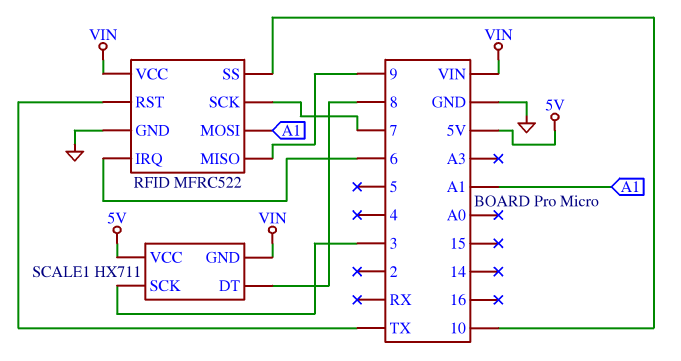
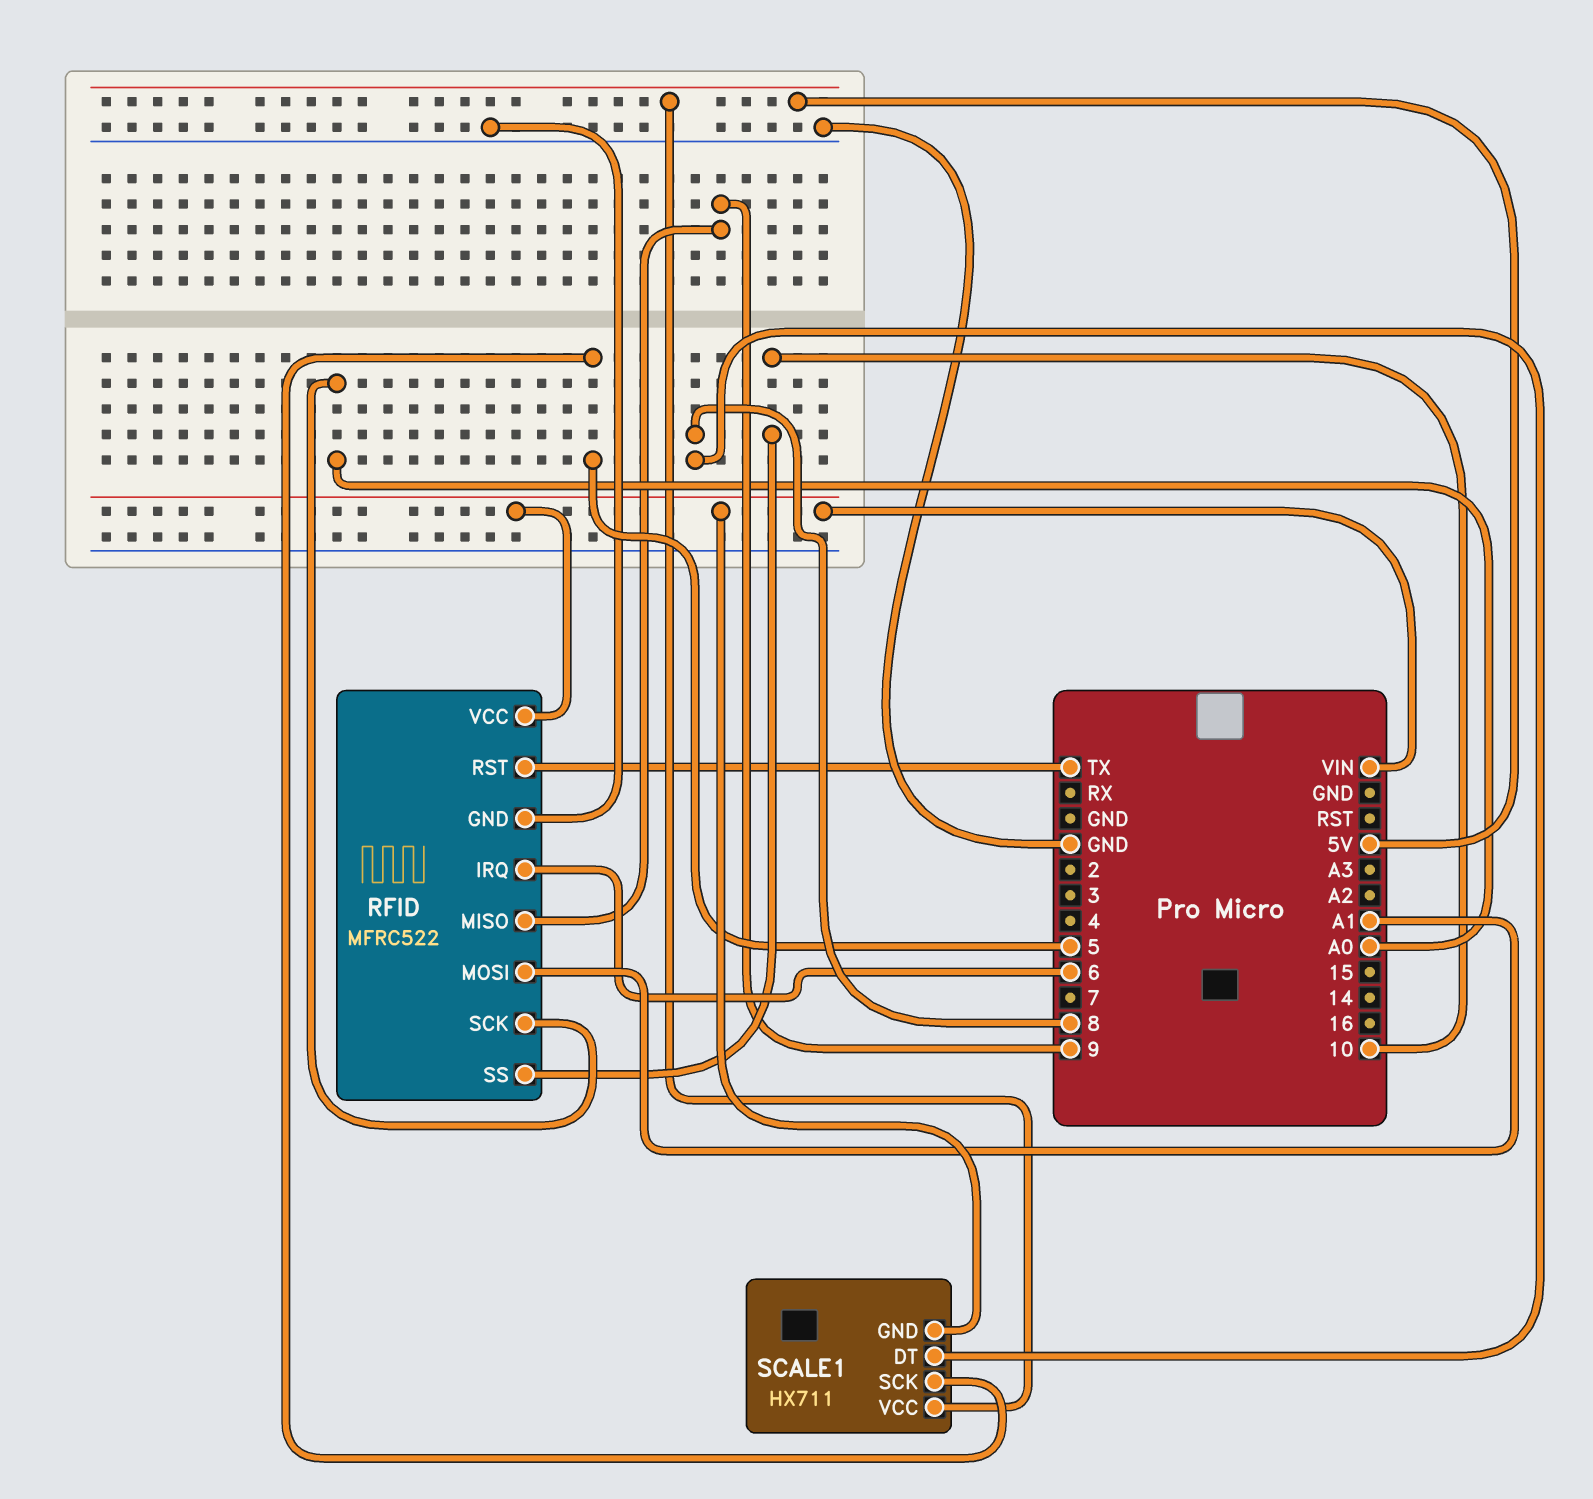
RFID pin SCK: 7 -> A0
SCALE1 pin SCK: 3 -> 5

